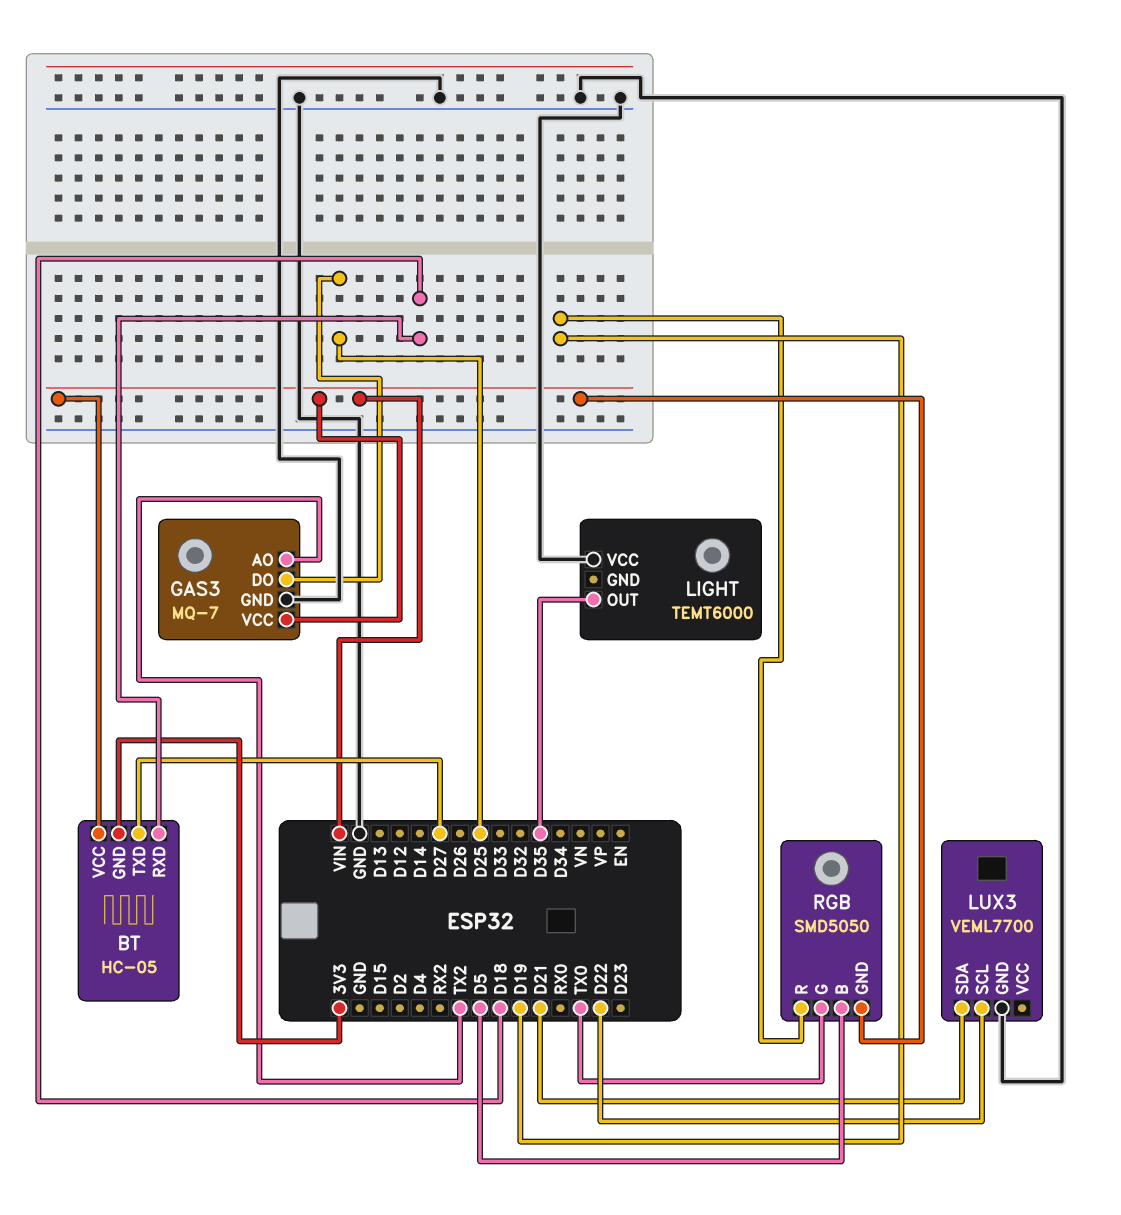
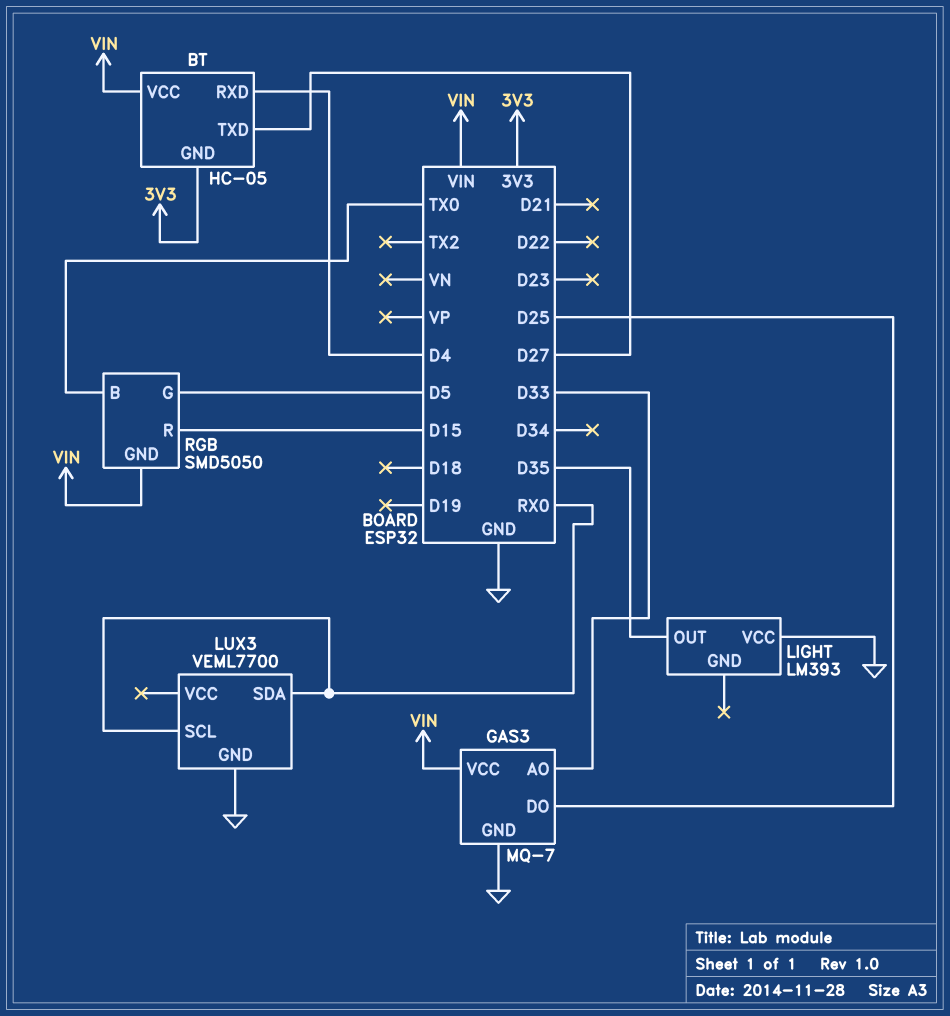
BT pin RXD: D18 -> D4
GAS3 pin AO: TX2 -> D33
LIGHT: TEMT6000 -> LM393
LUX3 pin SCL: D22 -> RX0
LUX3 pin SDA: D21 -> RX0
RGB pin B: D5 -> TX0
RGB pin G: TX0 -> D5
RGB pin R: D19 -> D15

